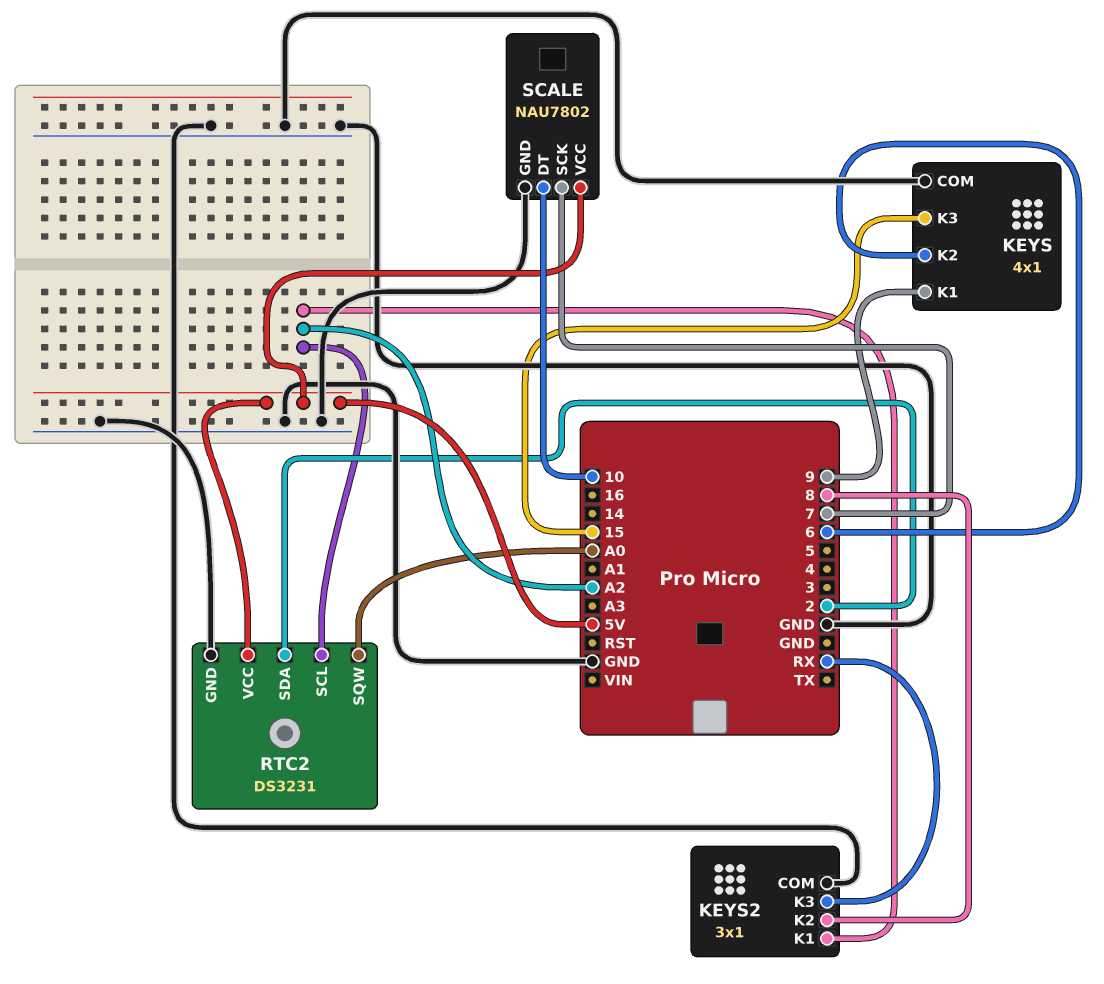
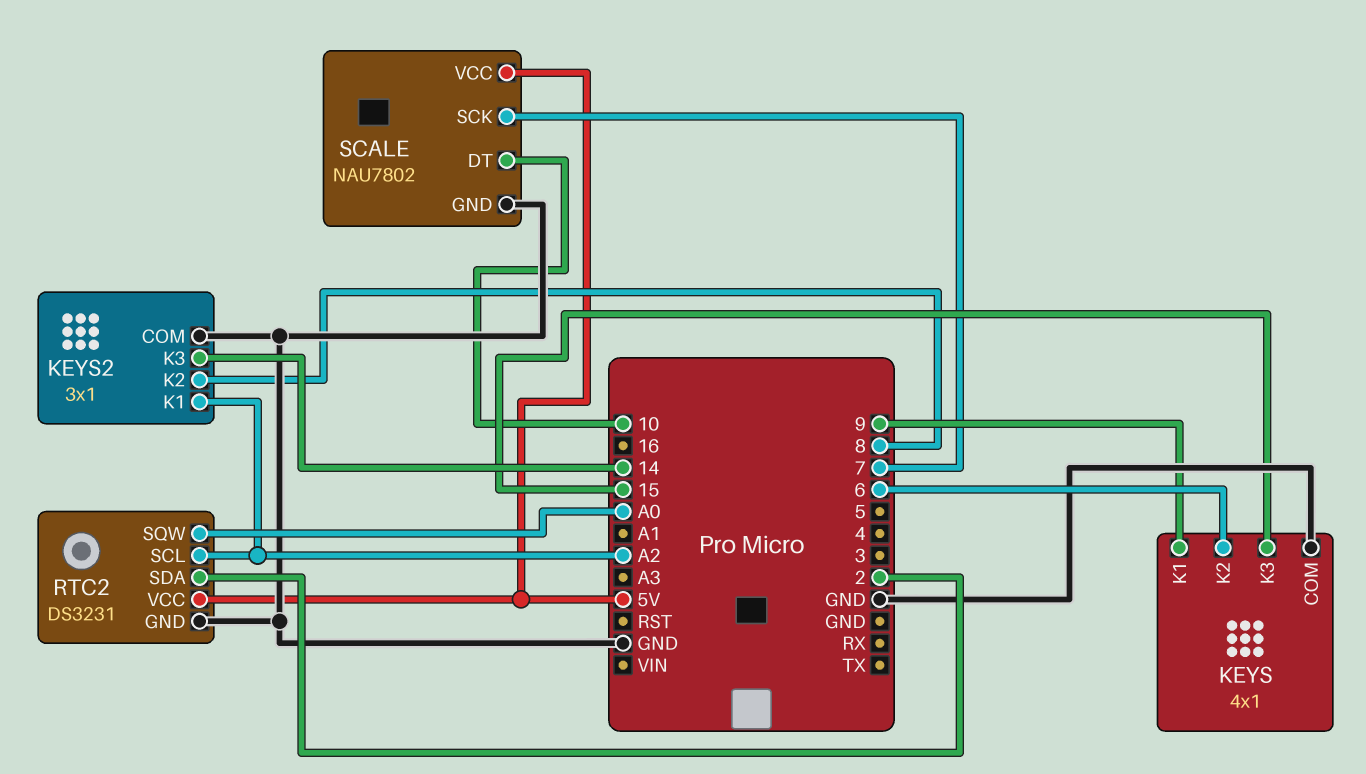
KEYS2 pin K3: RX -> 14

